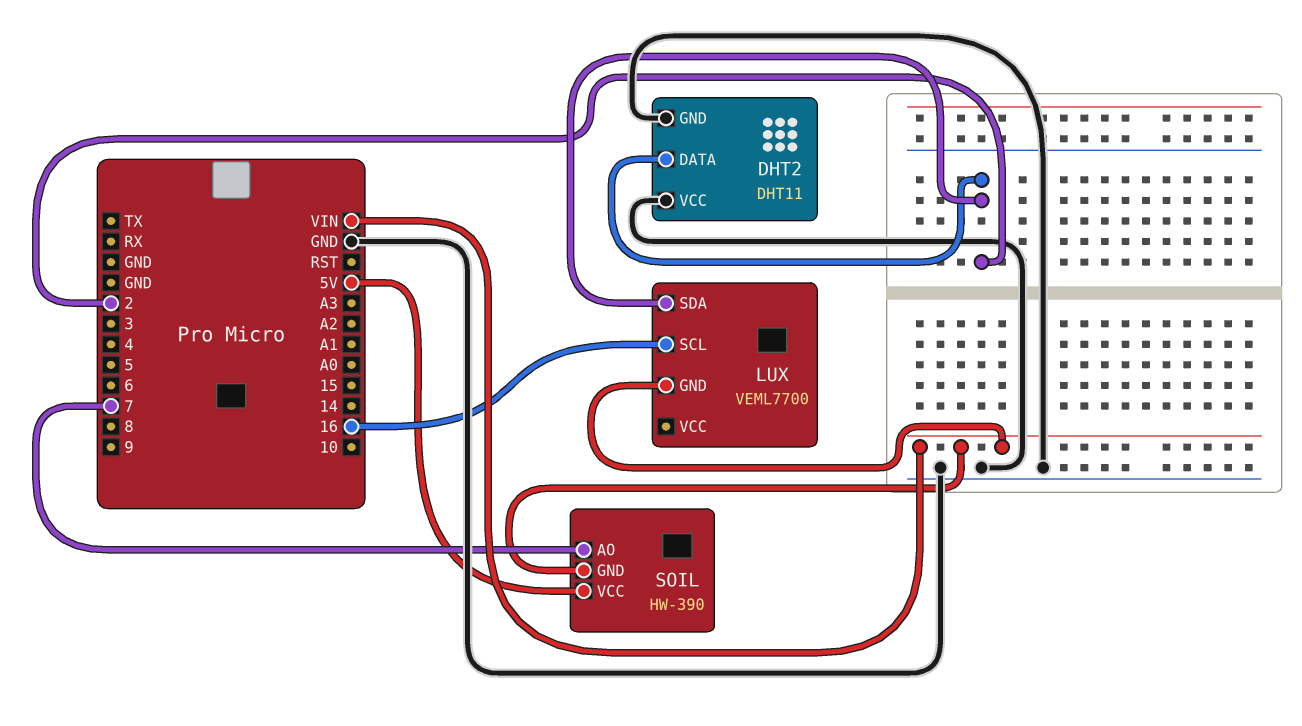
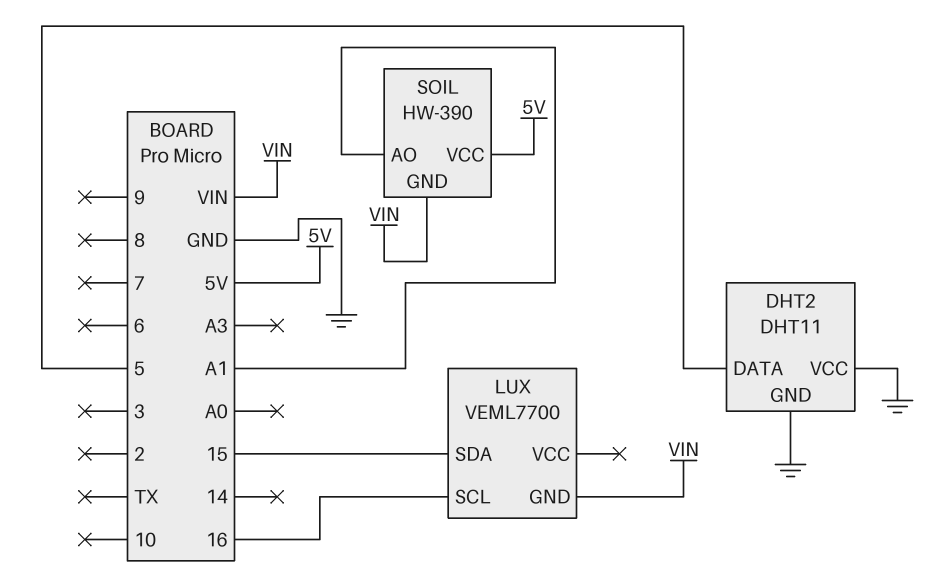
DHT2 pin DATA: 2 -> 5
LUX pin SDA: 2 -> 15
SOIL pin AO: 7 -> A1

